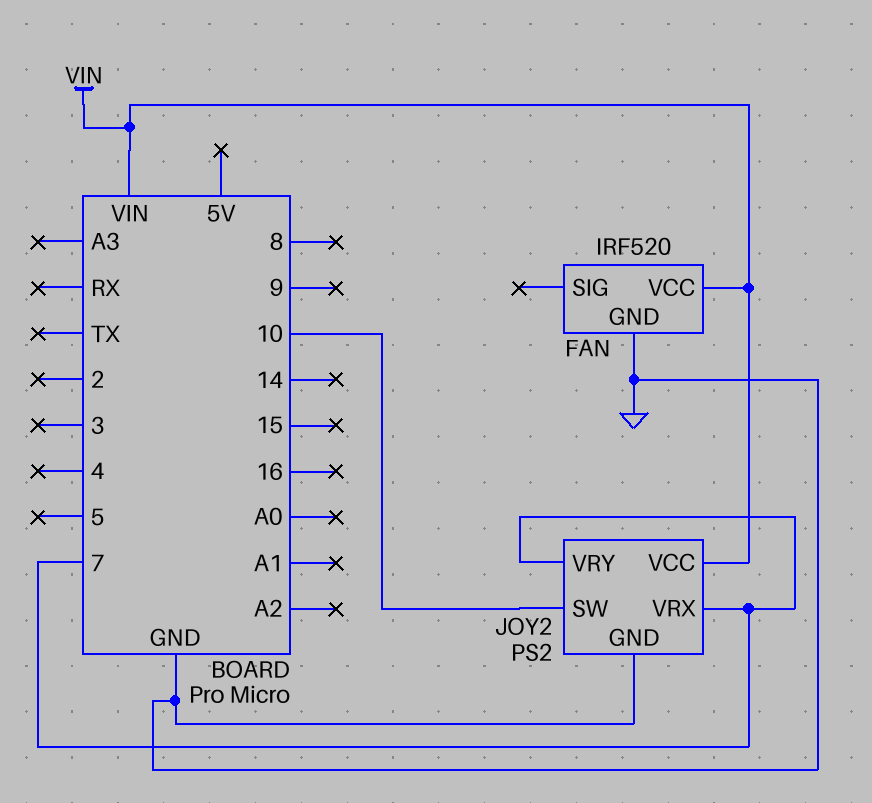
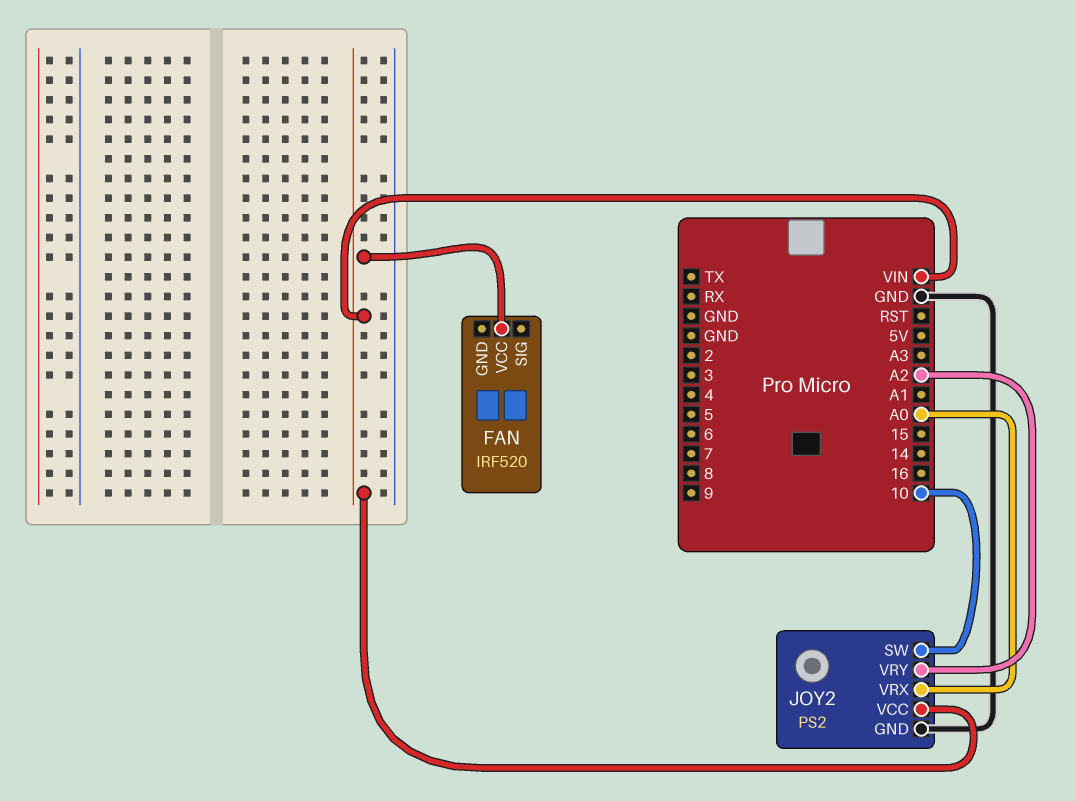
FAN pin GND: GND -> none
JOY2 pin VRX: 7 -> A0
JOY2 pin VRY: 7 -> A2

